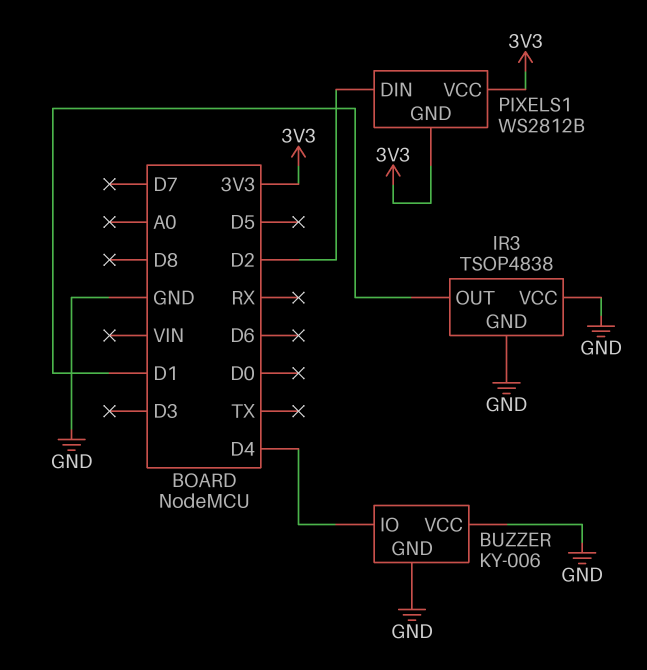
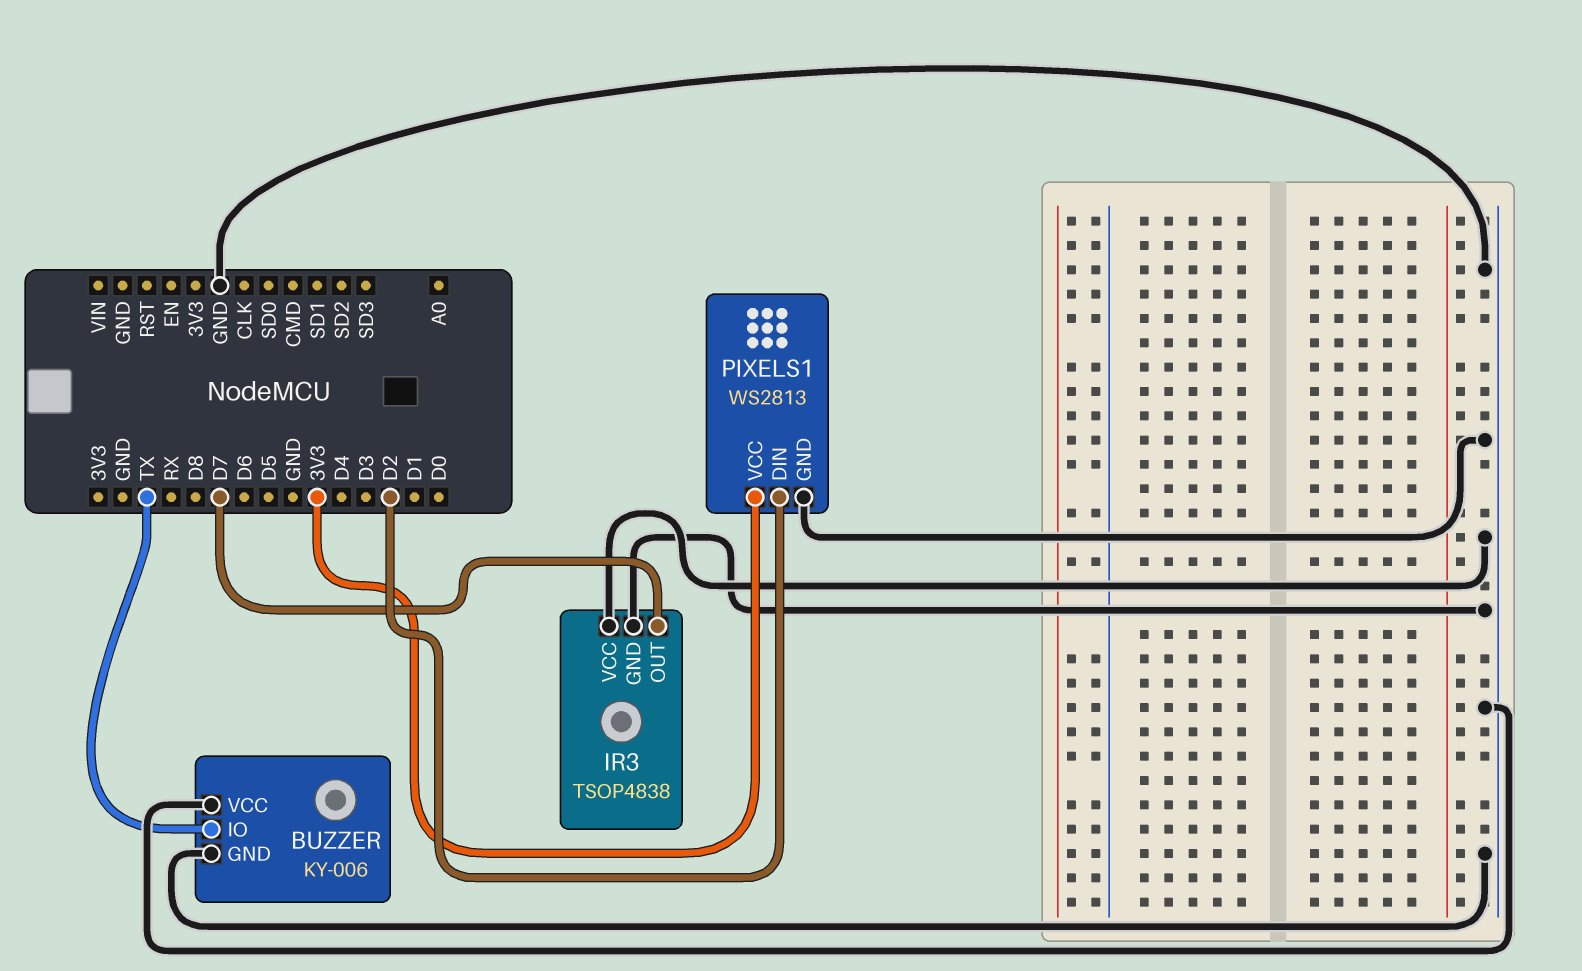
BUZZER pin IO: D4 -> TX
IR3 pin OUT: D1 -> D7
PIXELS1: WS2812B -> WS2813
PIXELS1 pin GND: 3V3 -> GND

